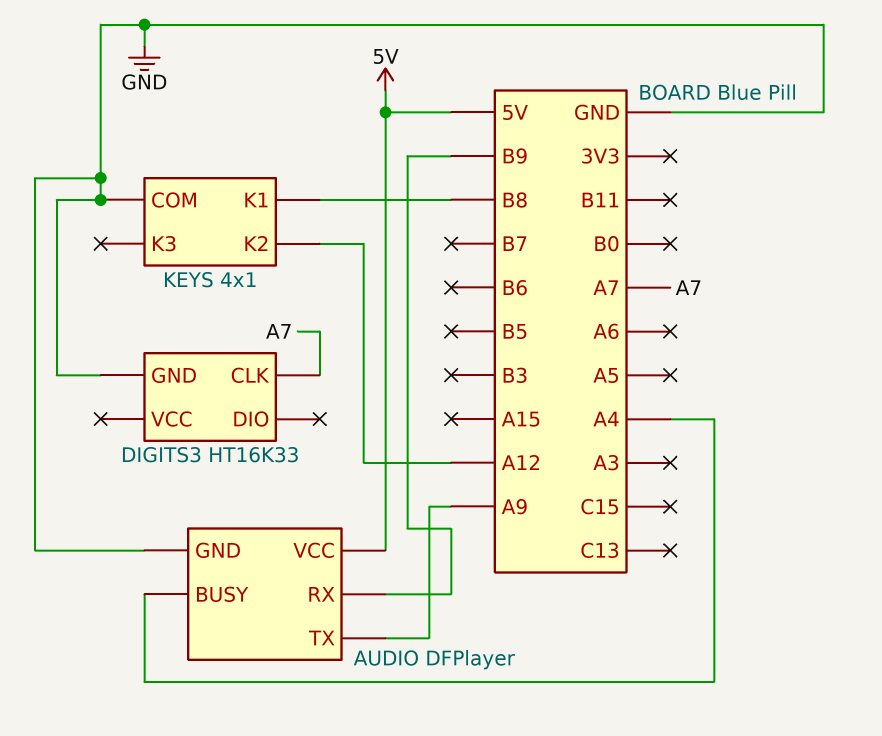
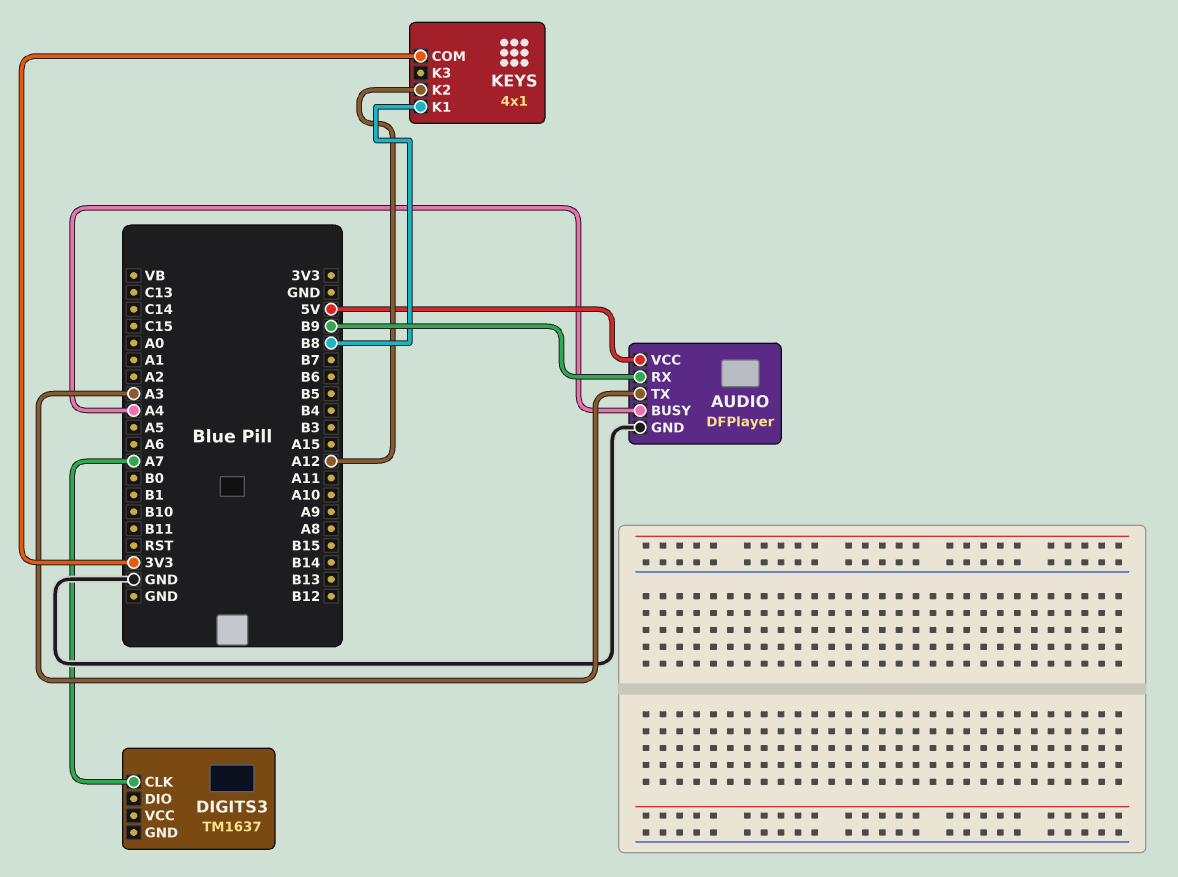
AUDIO pin TX: A9 -> A3
DIGITS3: HT16K33 -> TM1637
DIGITS3 pin GND: GND -> none
KEYS pin COM: GND -> 3V3

